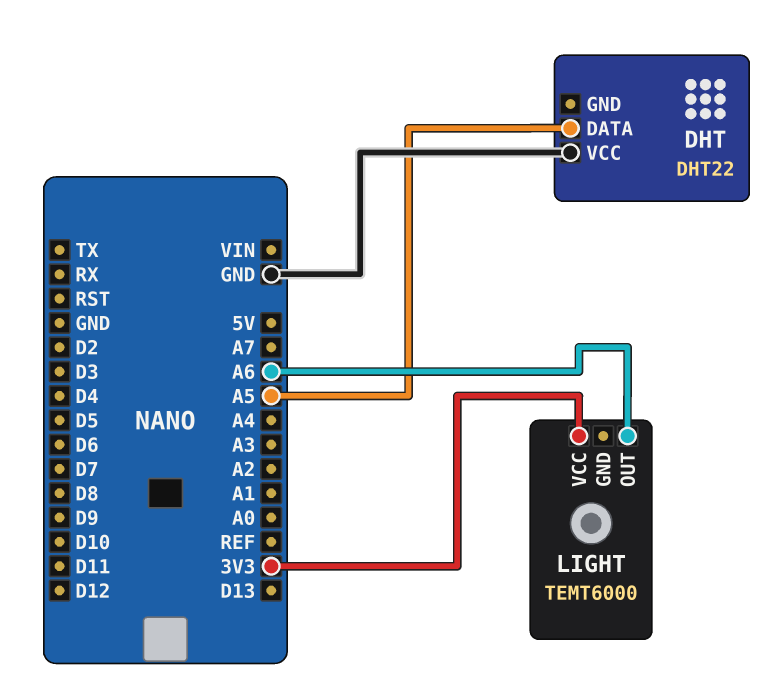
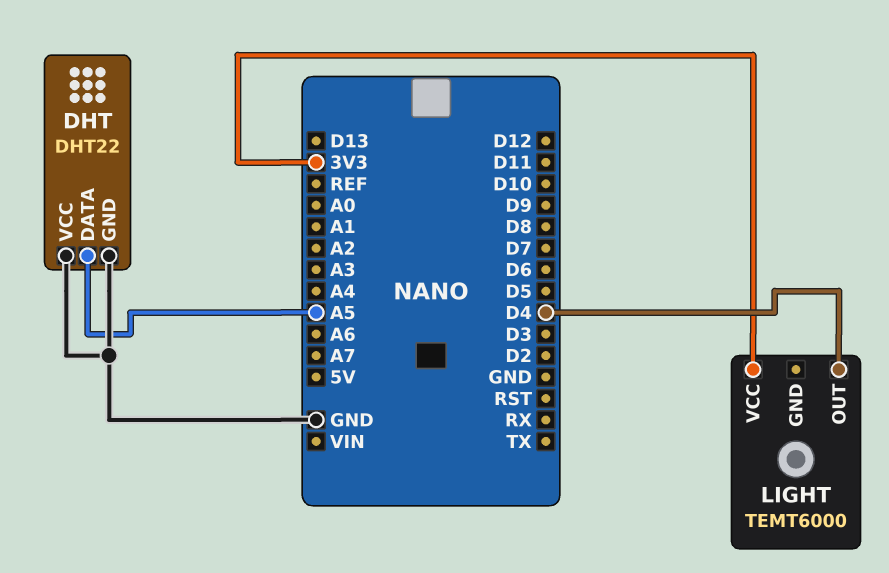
DHT pin GND: none -> GND
LIGHT pin OUT: A6 -> D4

